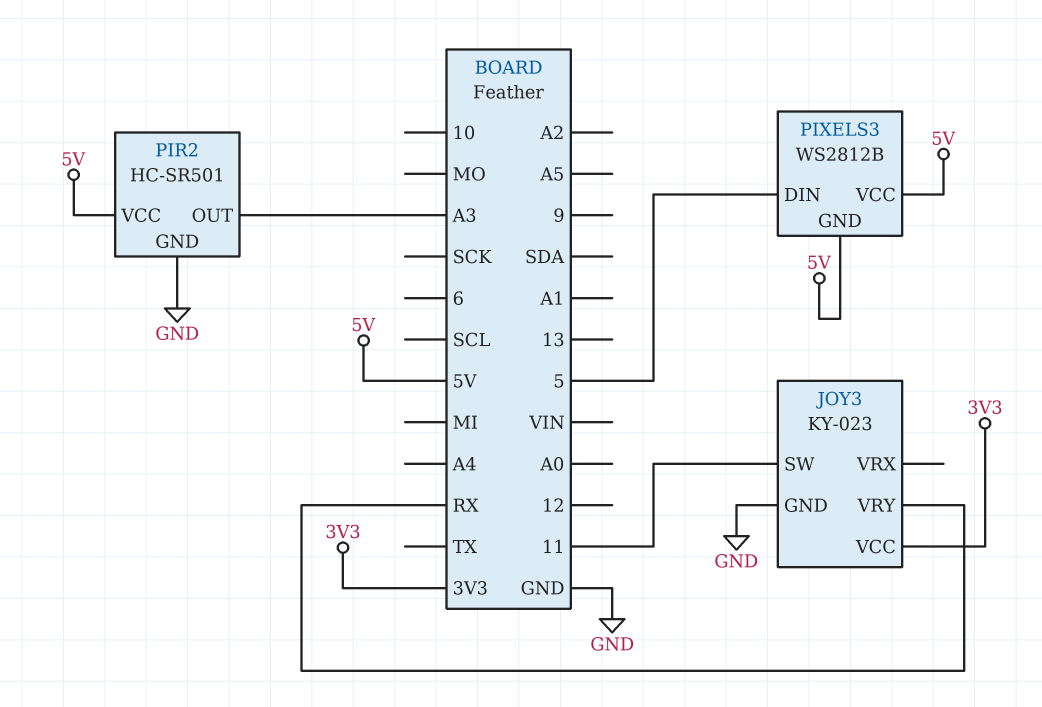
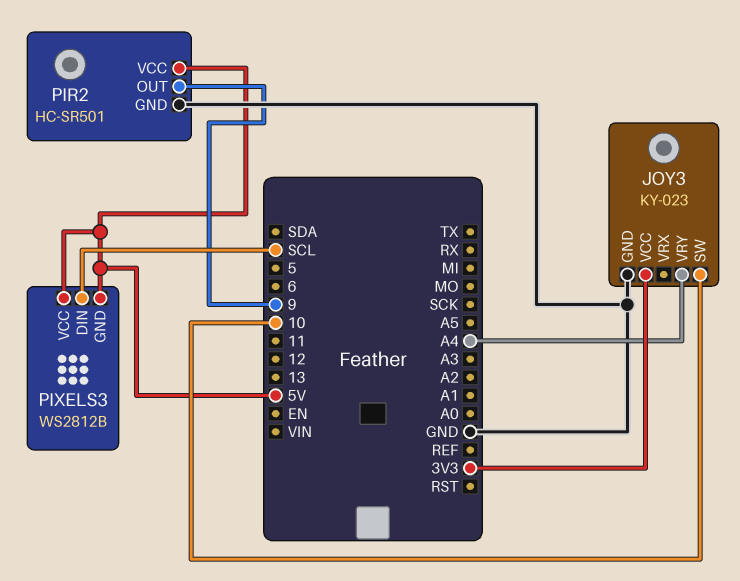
JOY3 pin SW: 11 -> 10
JOY3 pin VRY: RX -> A4
PIR2 pin OUT: A3 -> 9
PIXELS3 pin DIN: 5 -> SCL

